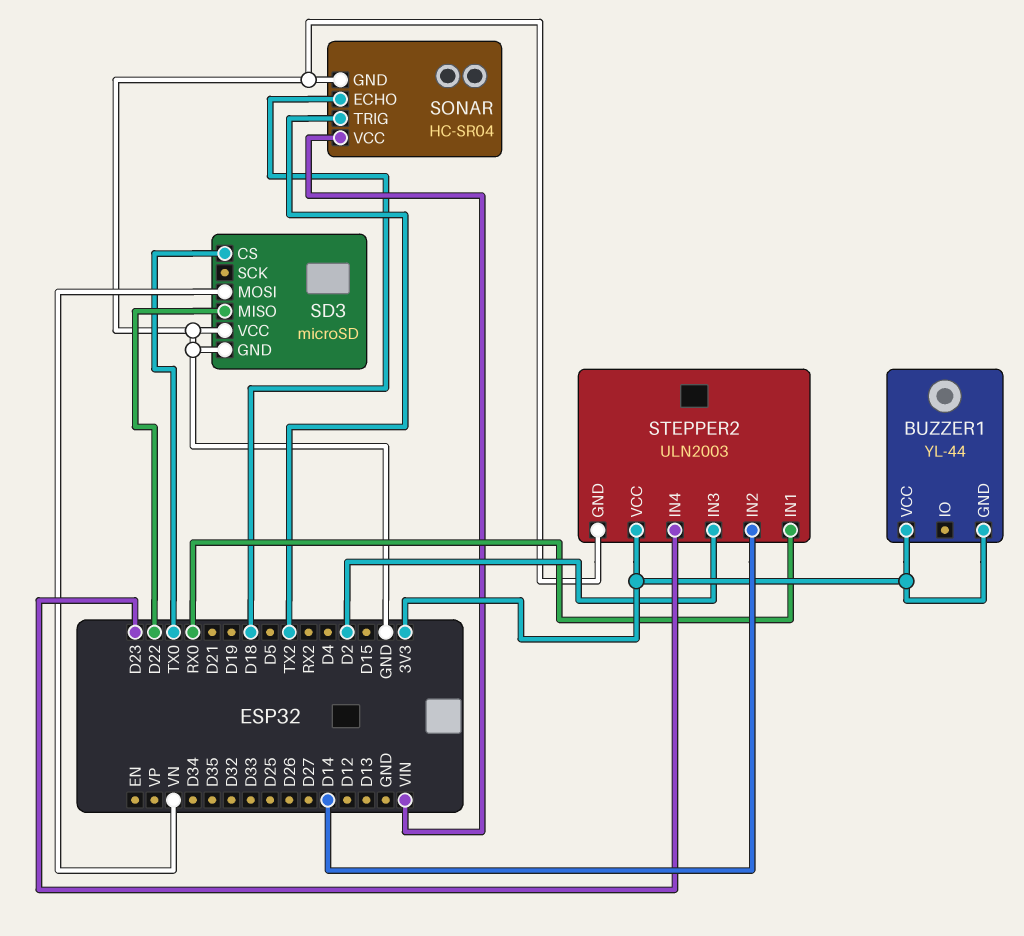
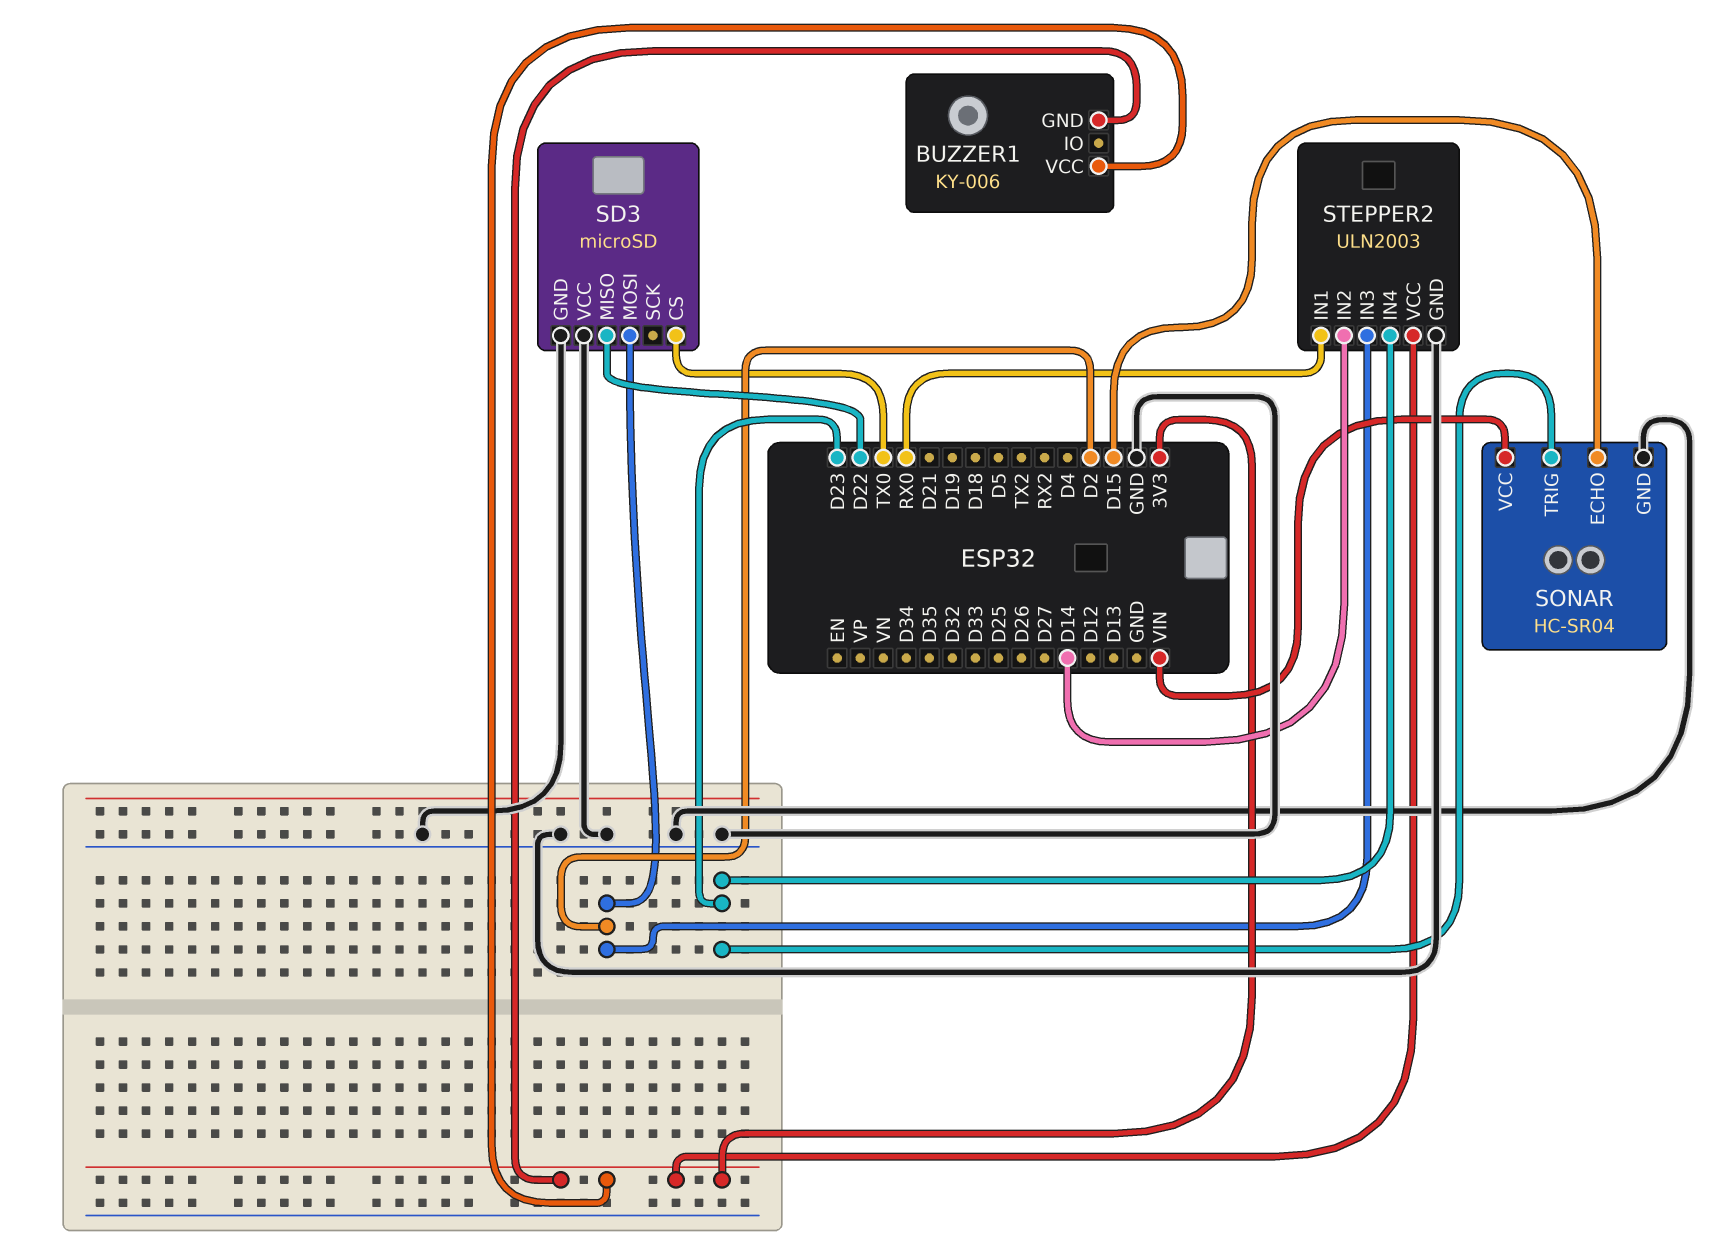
BUZZER1: YL-44 -> KY-006
SD3 pin MOSI: VN -> D2
SONAR pin ECHO: D18 -> D15
SONAR pin TRIG: TX2 -> D23

